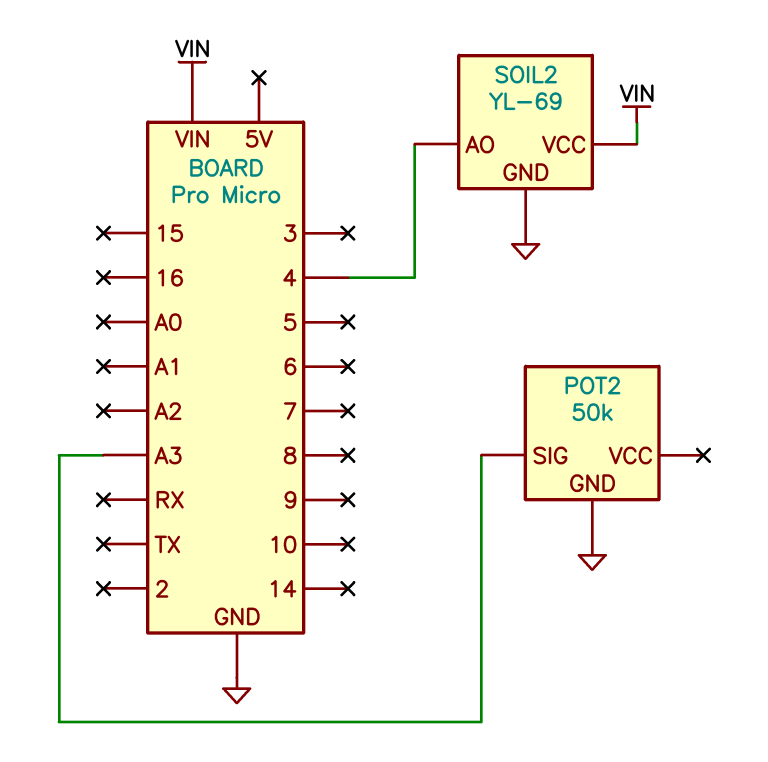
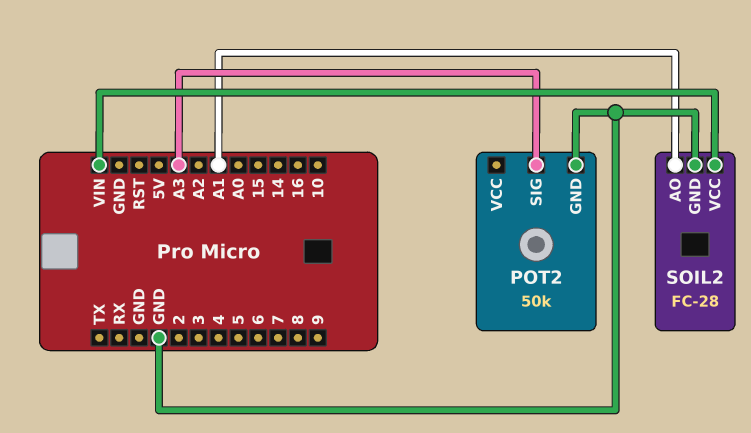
SOIL2: YL-69 -> FC-28
SOIL2 pin AO: 4 -> A1

